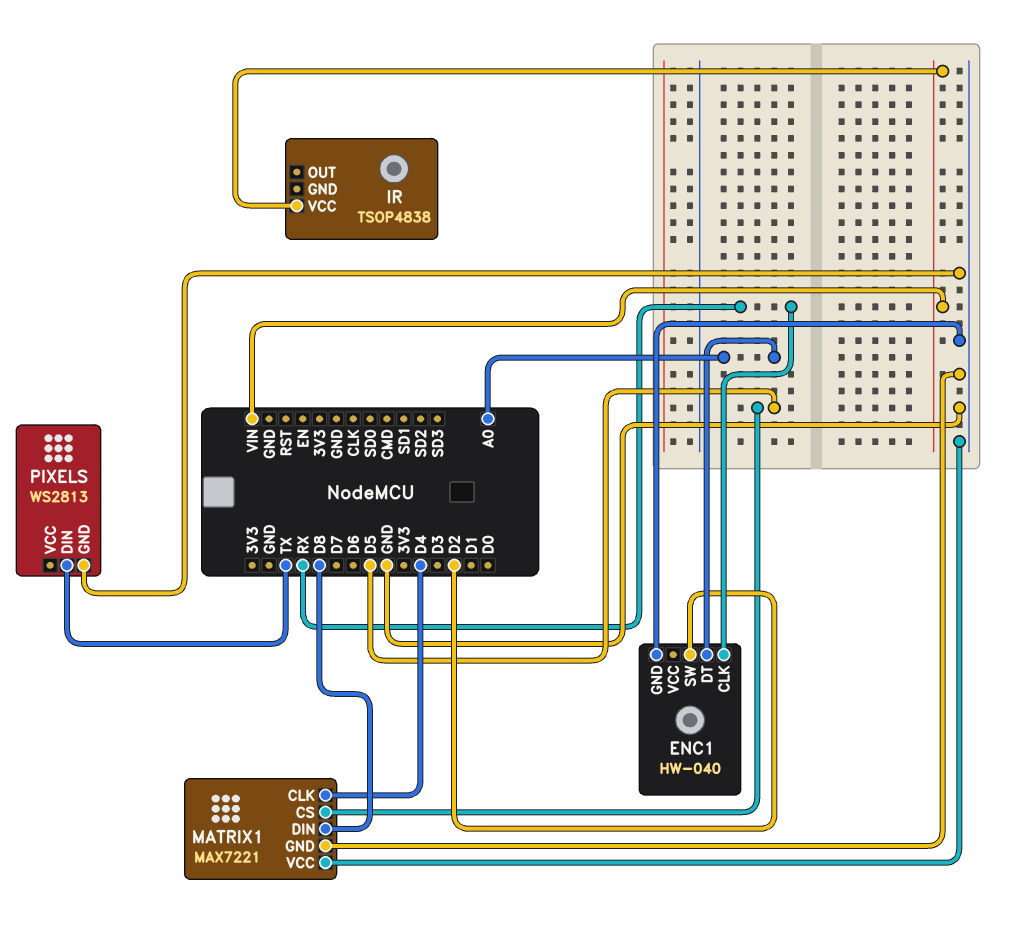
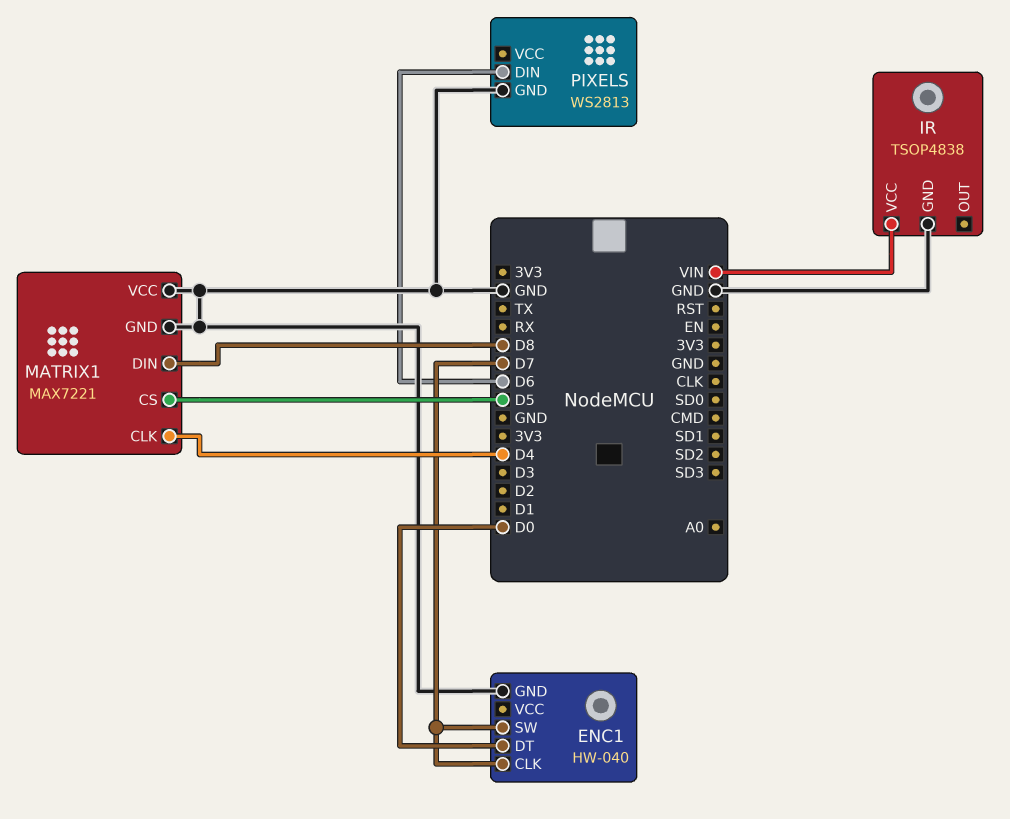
ENC1 pin CLK: RX -> D7
ENC1 pin DT: A0 -> D0
ENC1 pin SW: D2 -> D7
IR pin GND: none -> GND
PIXELS pin DIN: TX -> D6

